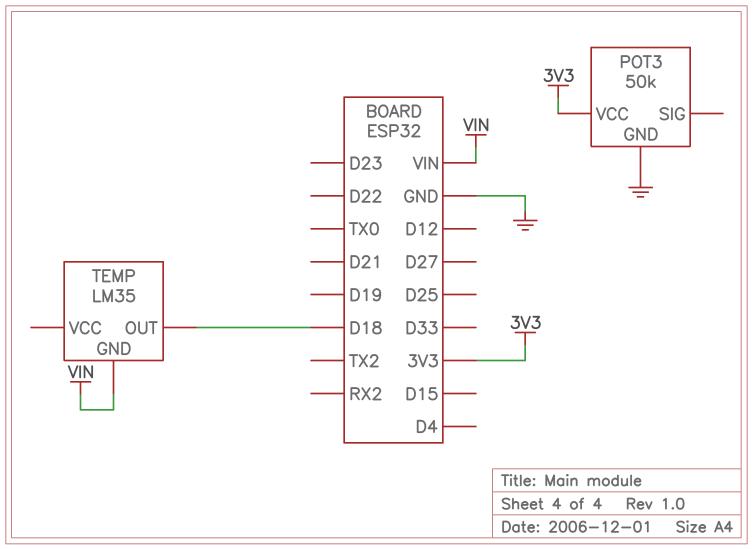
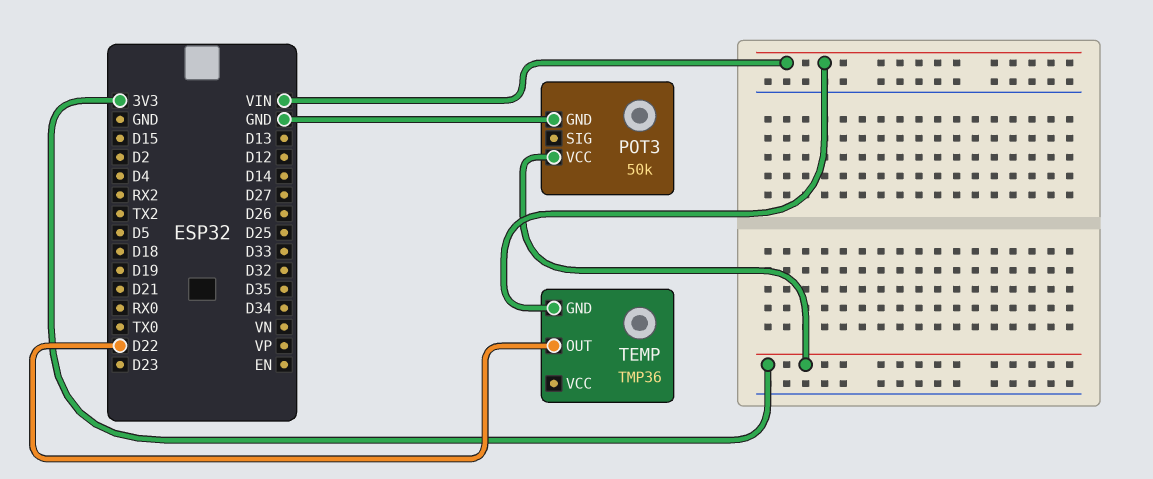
TEMP: LM35 -> TMP36
TEMP pin OUT: D18 -> D22

